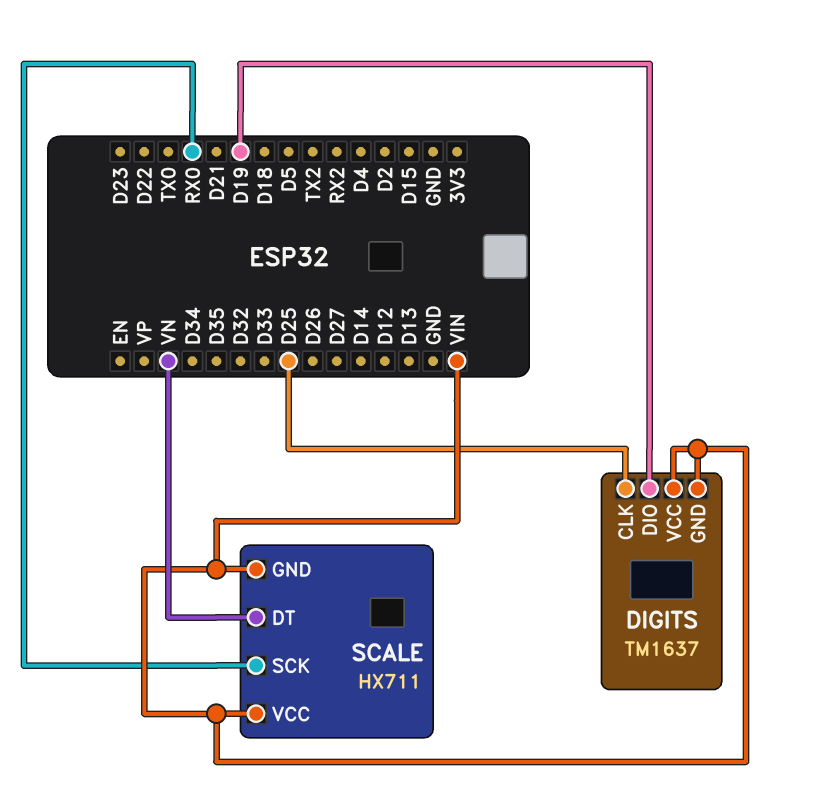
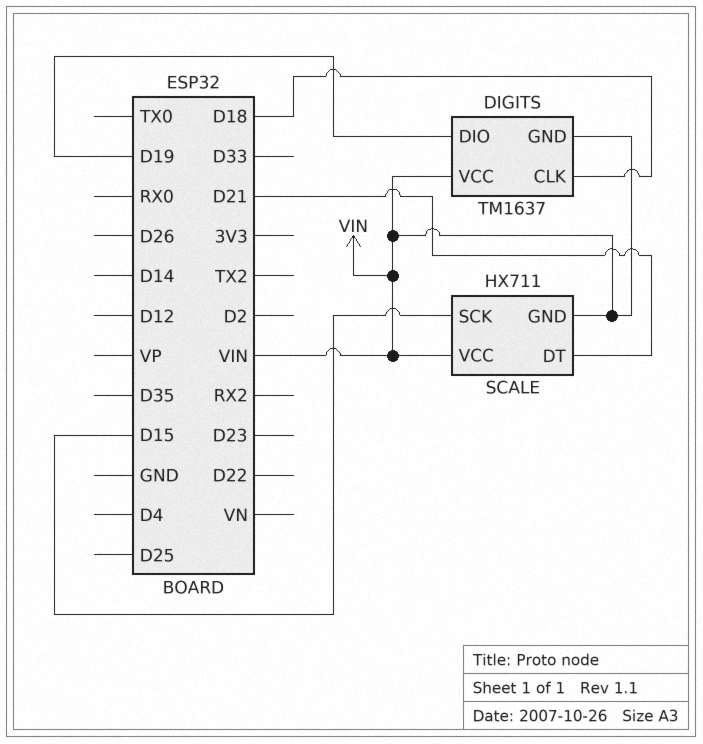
DIGITS pin CLK: D25 -> D18
SCALE pin DT: VN -> D21
SCALE pin SCK: RX0 -> D15

